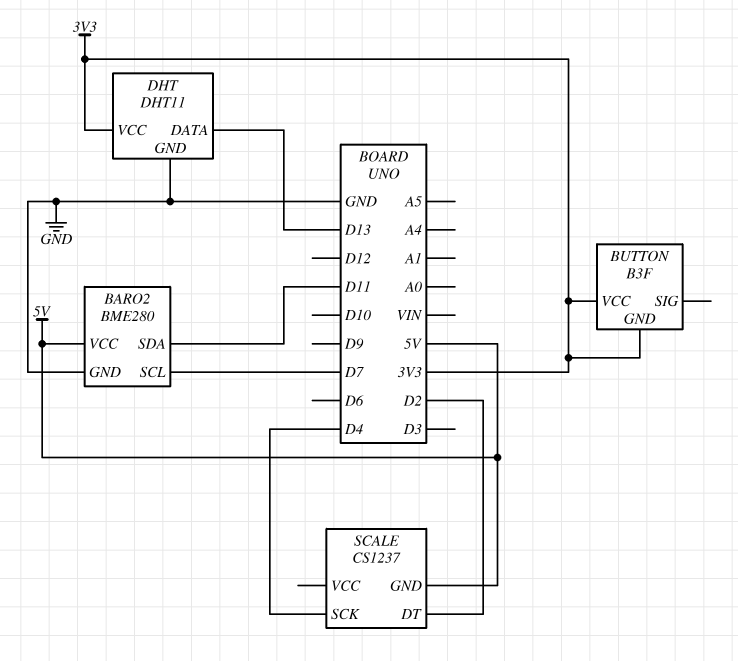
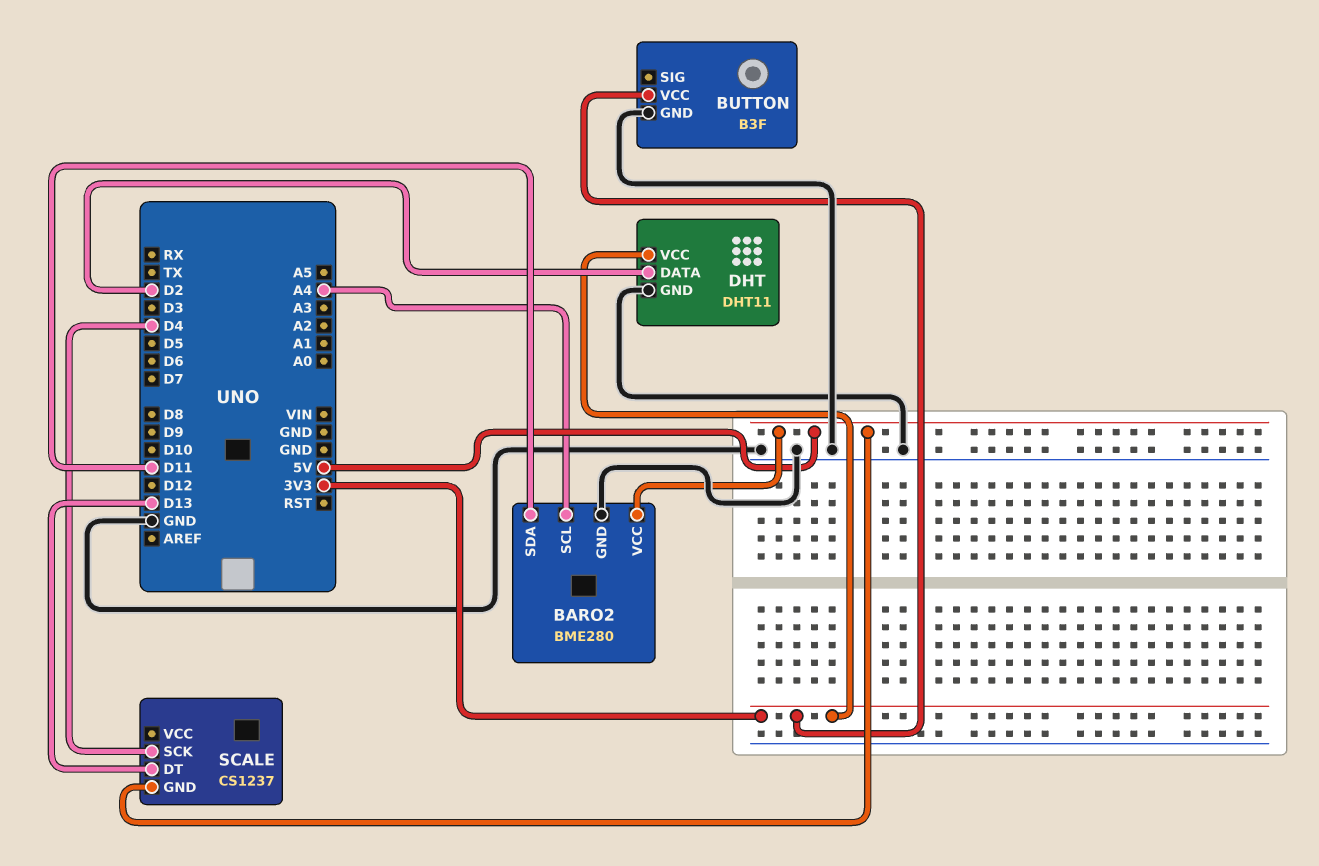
BARO2 pin SCL: D7 -> A4
BUTTON pin GND: 3V3 -> GND
DHT pin DATA: D13 -> D2
SCALE pin DT: D2 -> D13

